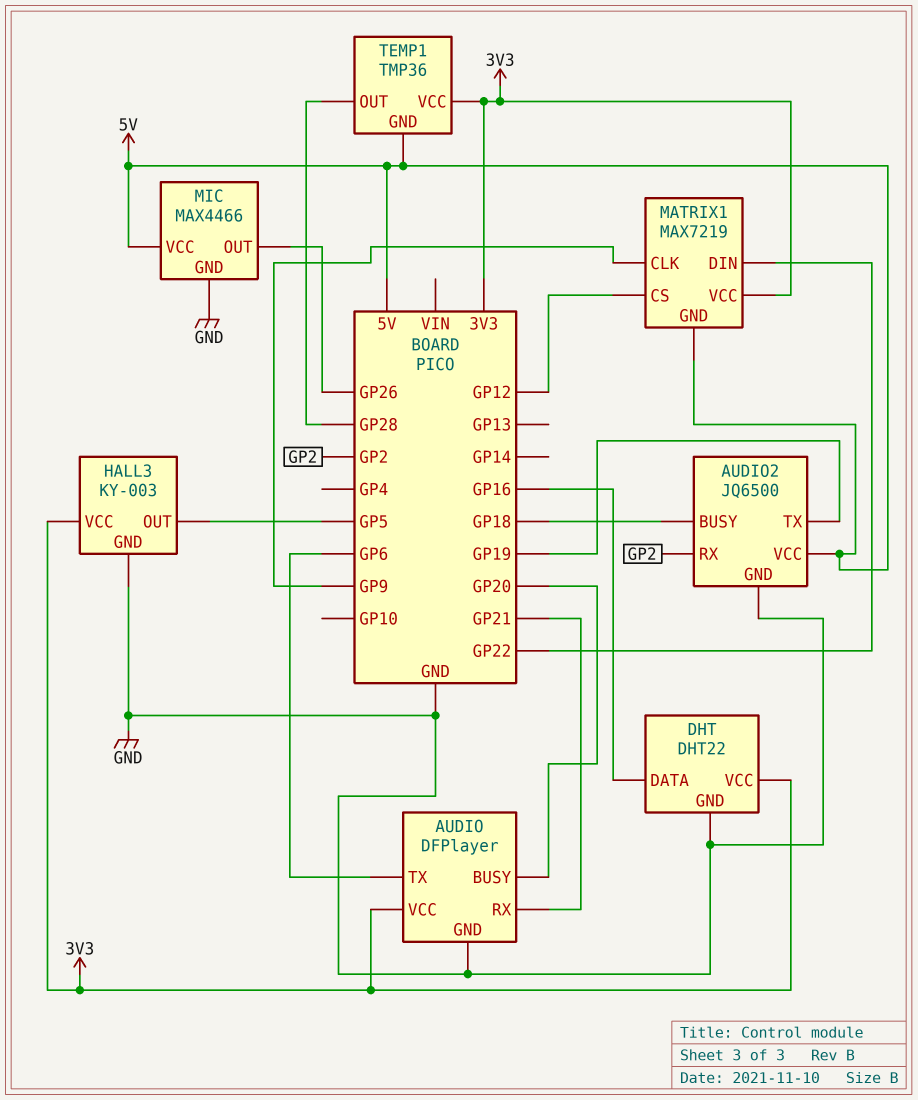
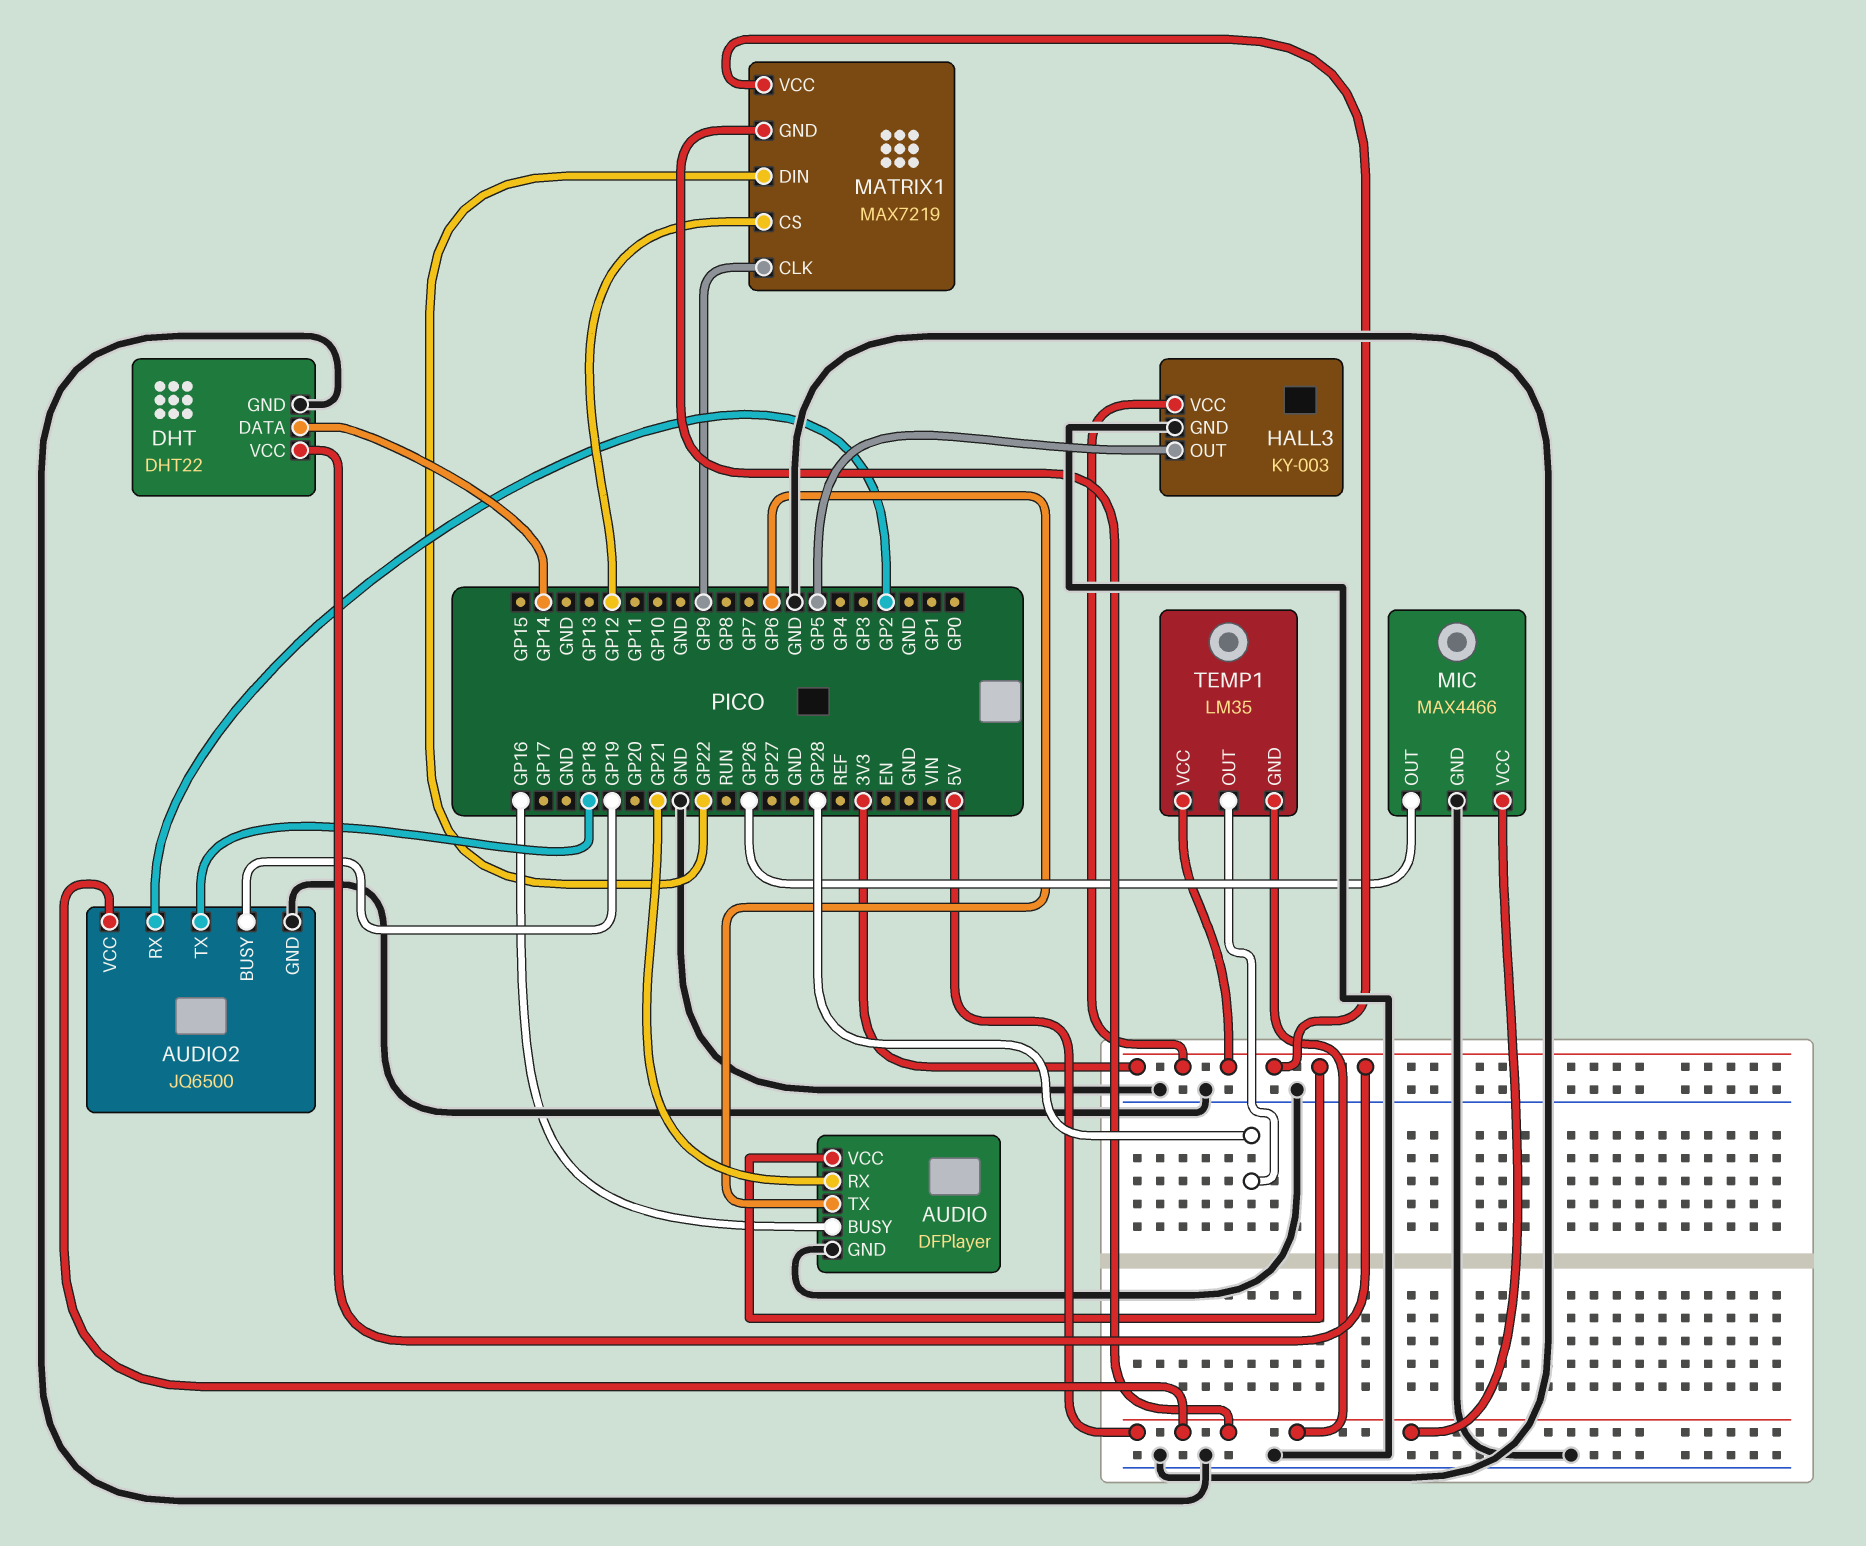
AUDIO pin BUSY: GP20 -> GP16
AUDIO2 pin BUSY: GP18 -> GP19
AUDIO2 pin TX: GP19 -> GP18
DHT pin DATA: GP16 -> GP14
TEMP1: TMP36 -> LM35

